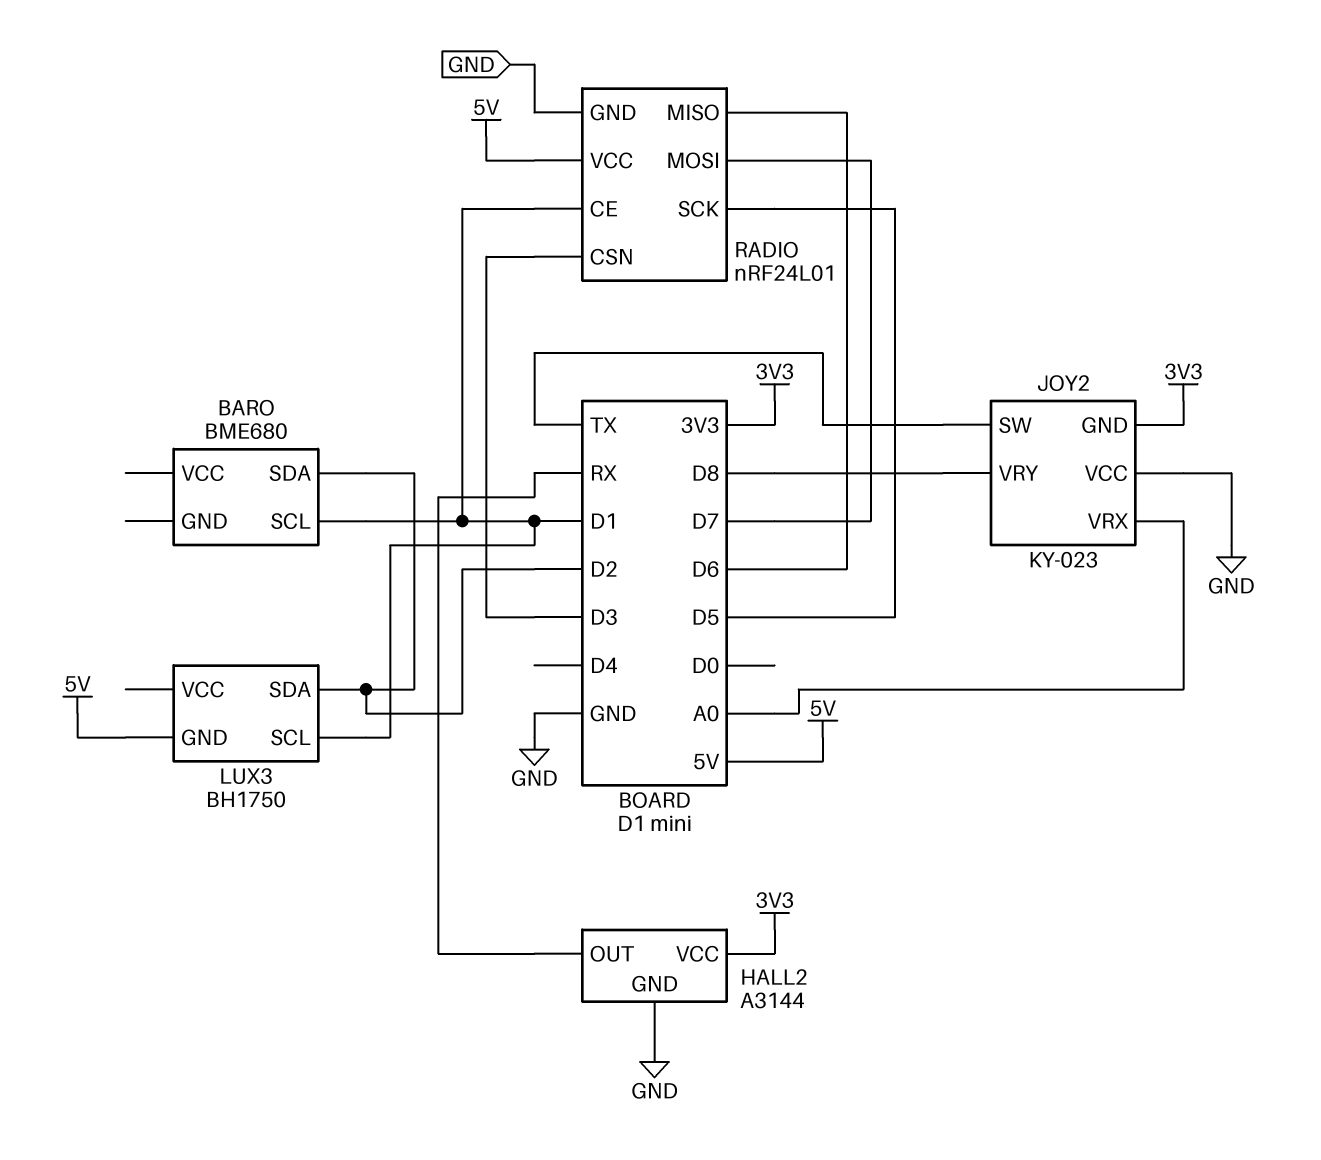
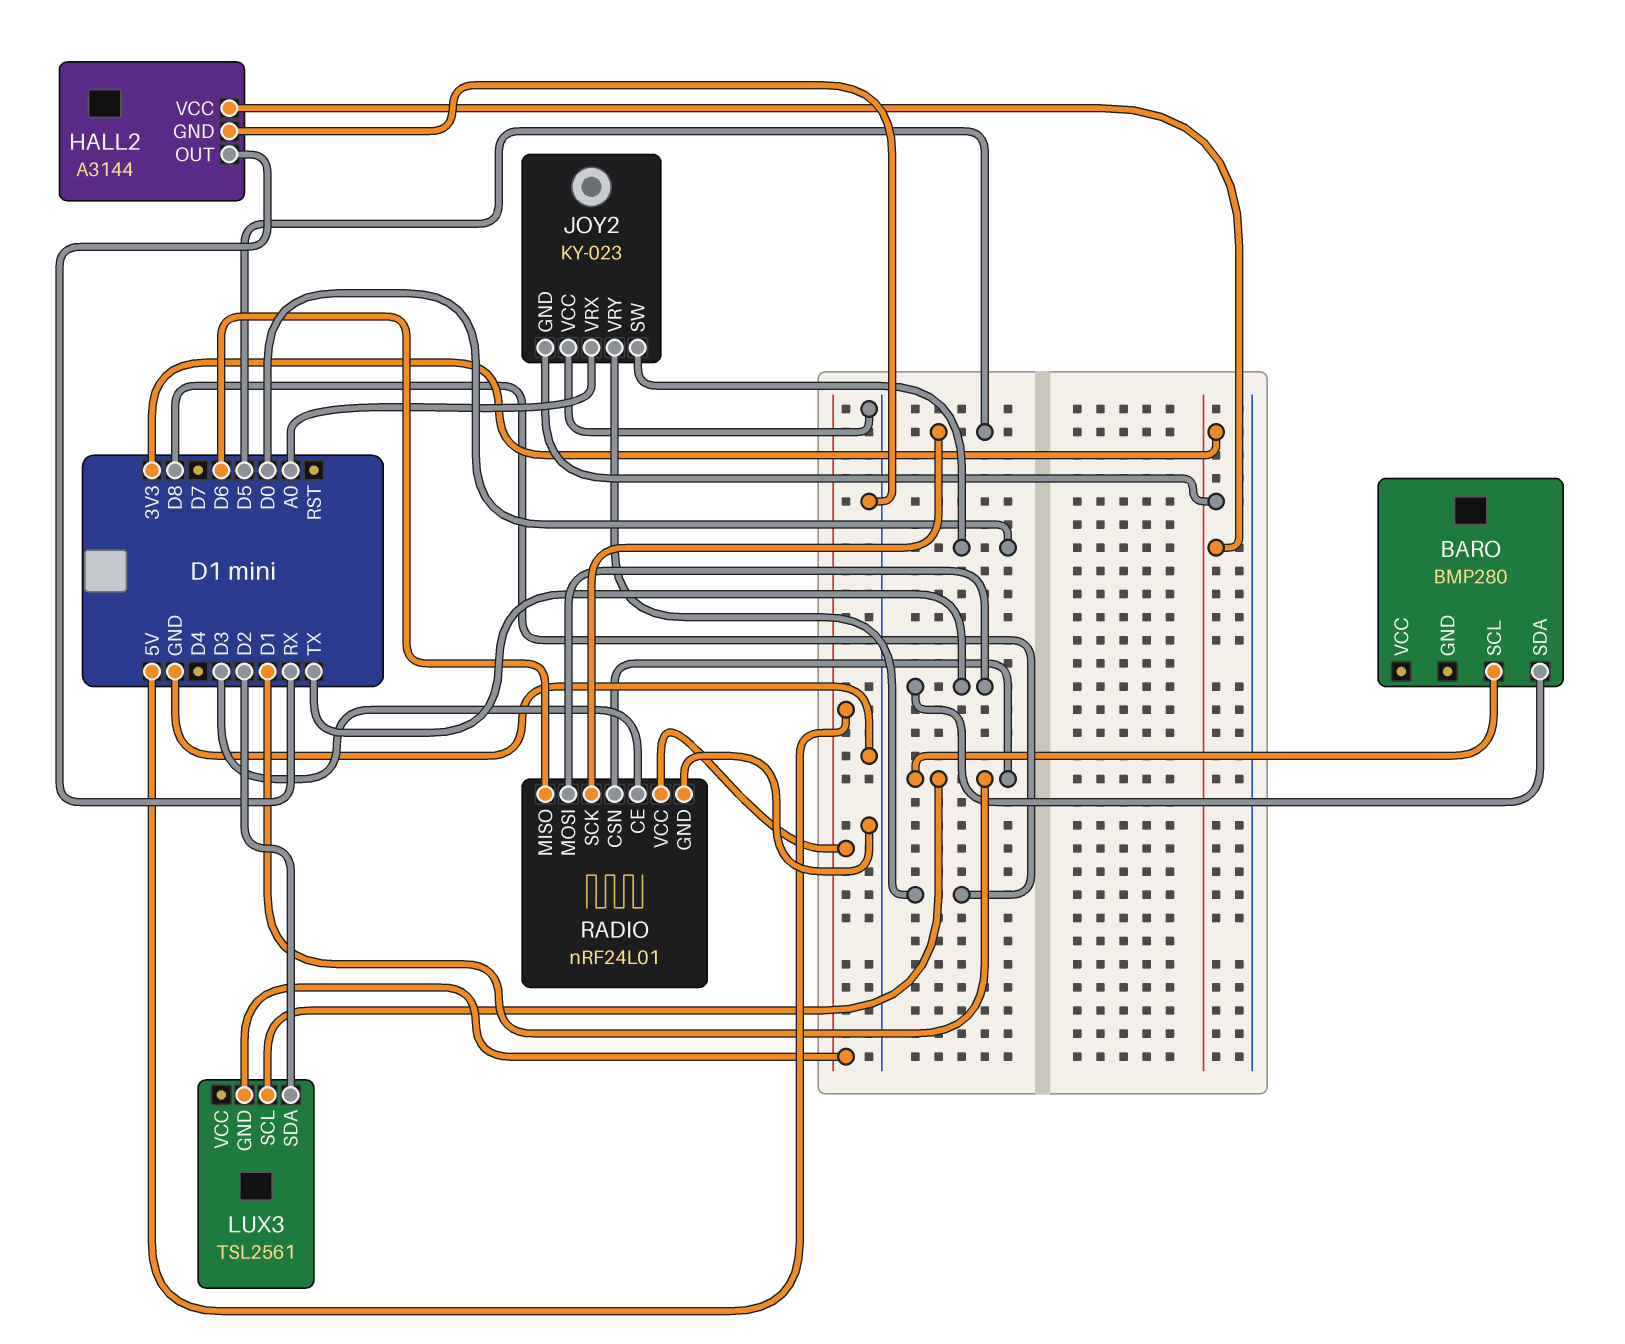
BARO: BME680 -> BMP280
BARO pin SDA: D2 -> TX
JOY2 pin SW: TX -> D0
LUX3: BH1750 -> TSL2561
RADIO pin CE: D1 -> D3
RADIO pin CSN: D3 -> D1
RADIO pin MOSI: D7 -> TX

